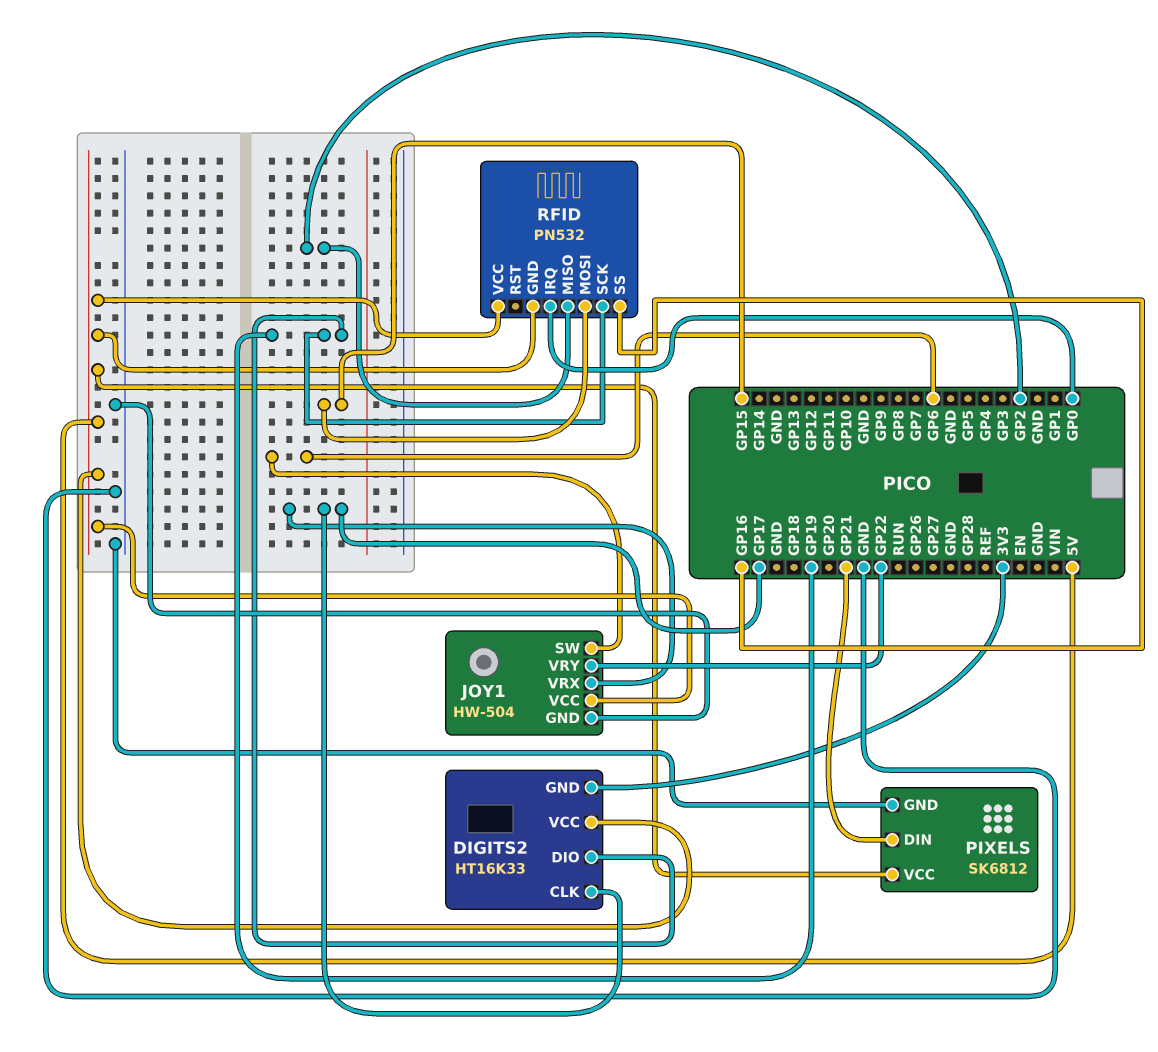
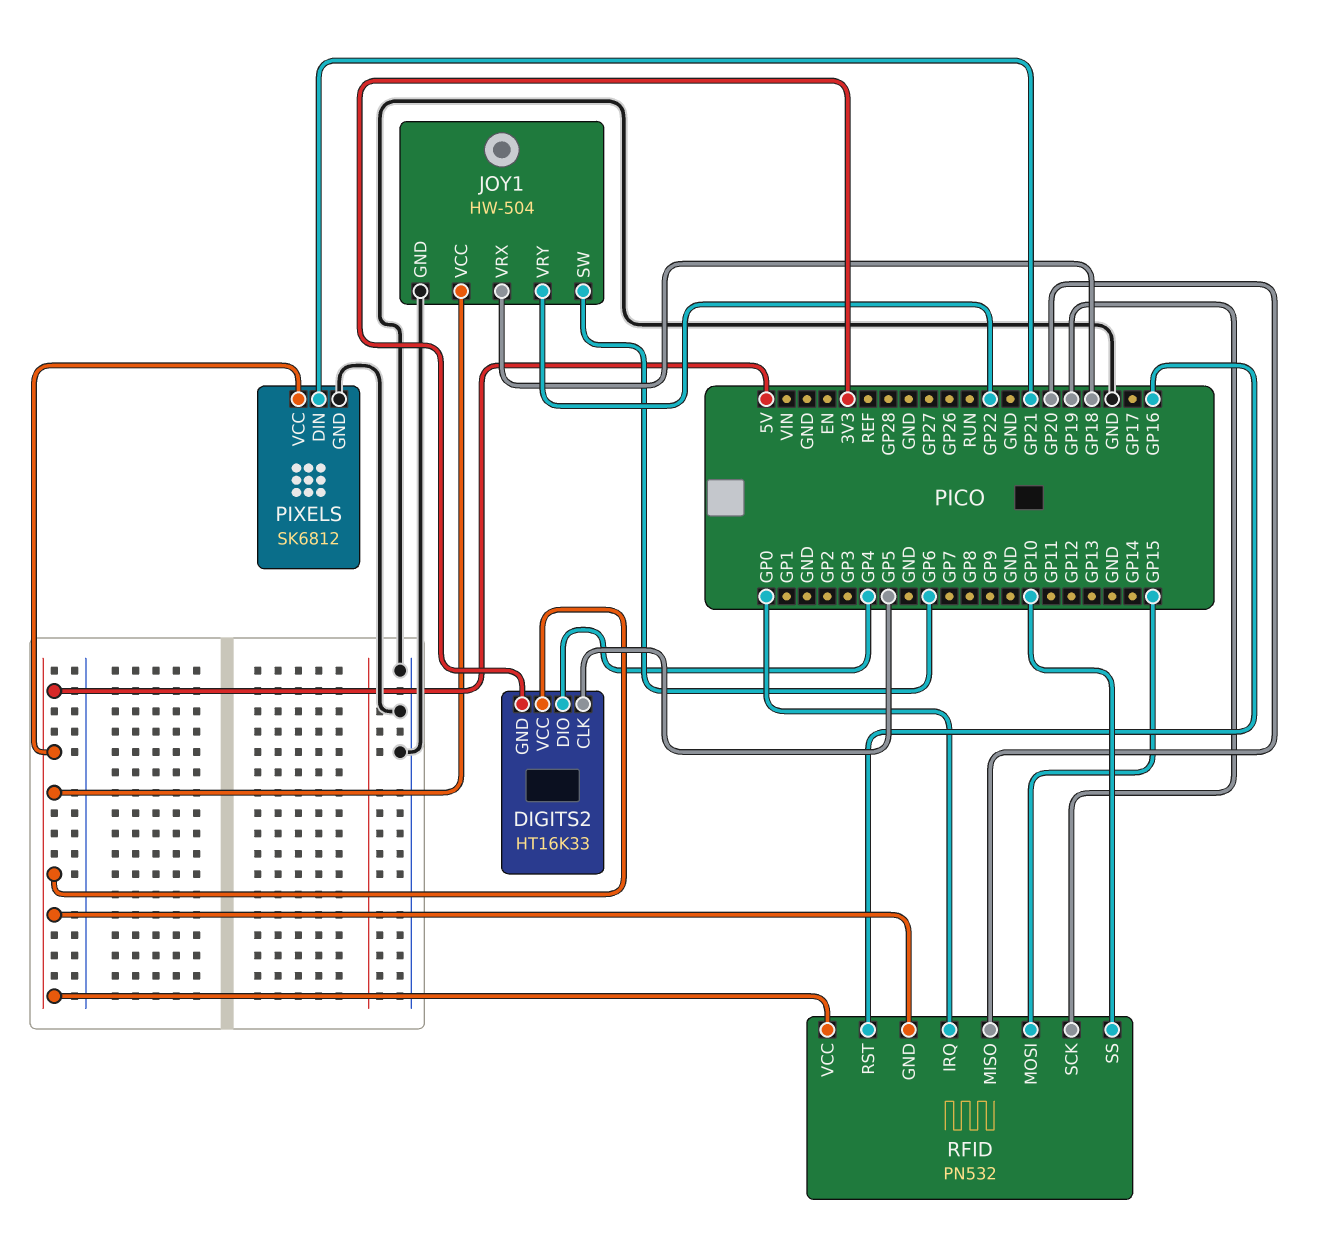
DIGITS2 pin CLK: GP17 -> GP5
DIGITS2 pin DIO: GP19 -> GP4
JOY1 pin VRX: GP17 -> GP18
RFID pin MISO: GP2 -> GP20
RFID pin RST: none -> GP16
RFID pin SS: GP16 -> GP10

